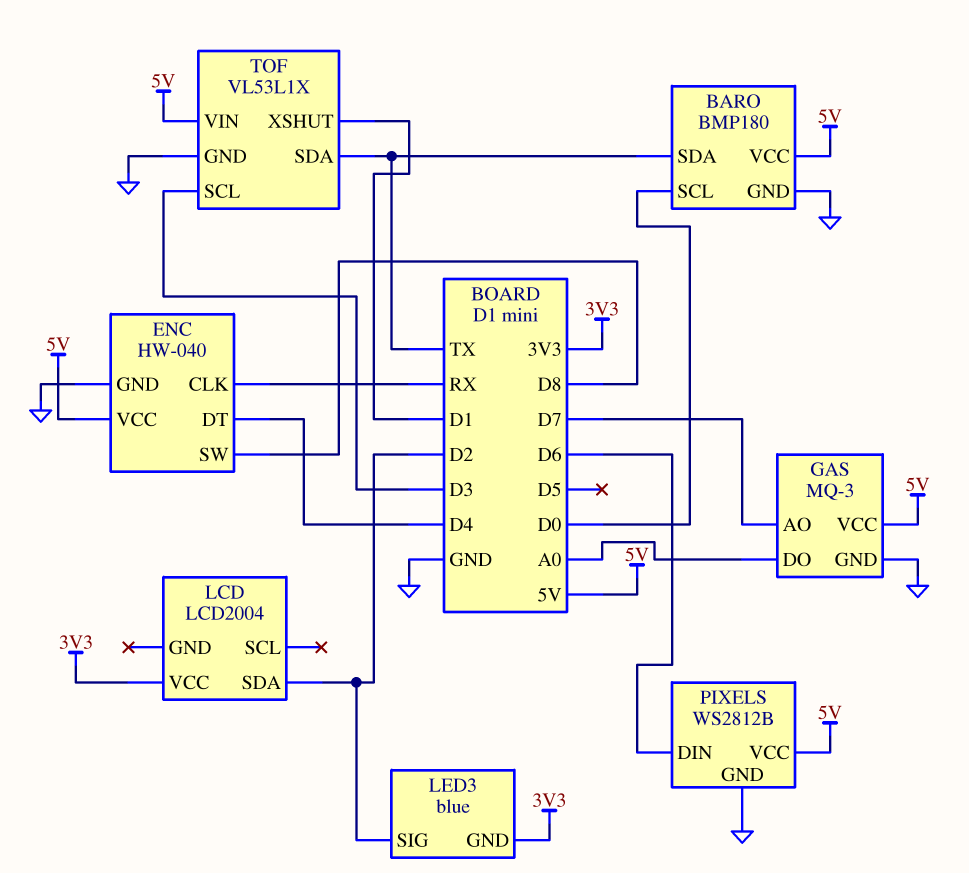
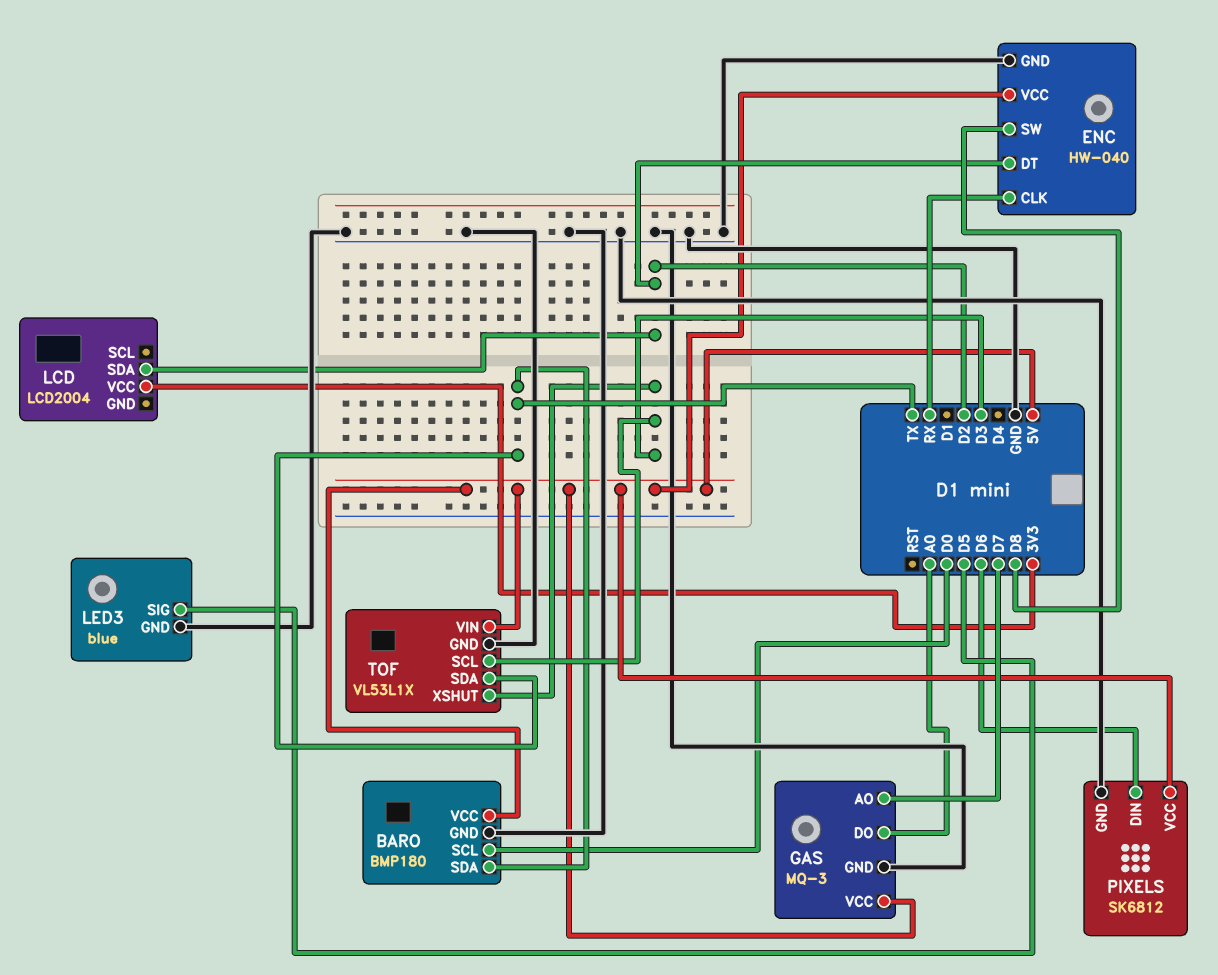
ENC pin DT: D4 -> D2
LED3 pin GND: 3V3 -> GND
LED3 pin SIG: D2 -> D5
PIXELS: WS2812B -> SK6812
TOF pin XSHUT: D1 -> D3

